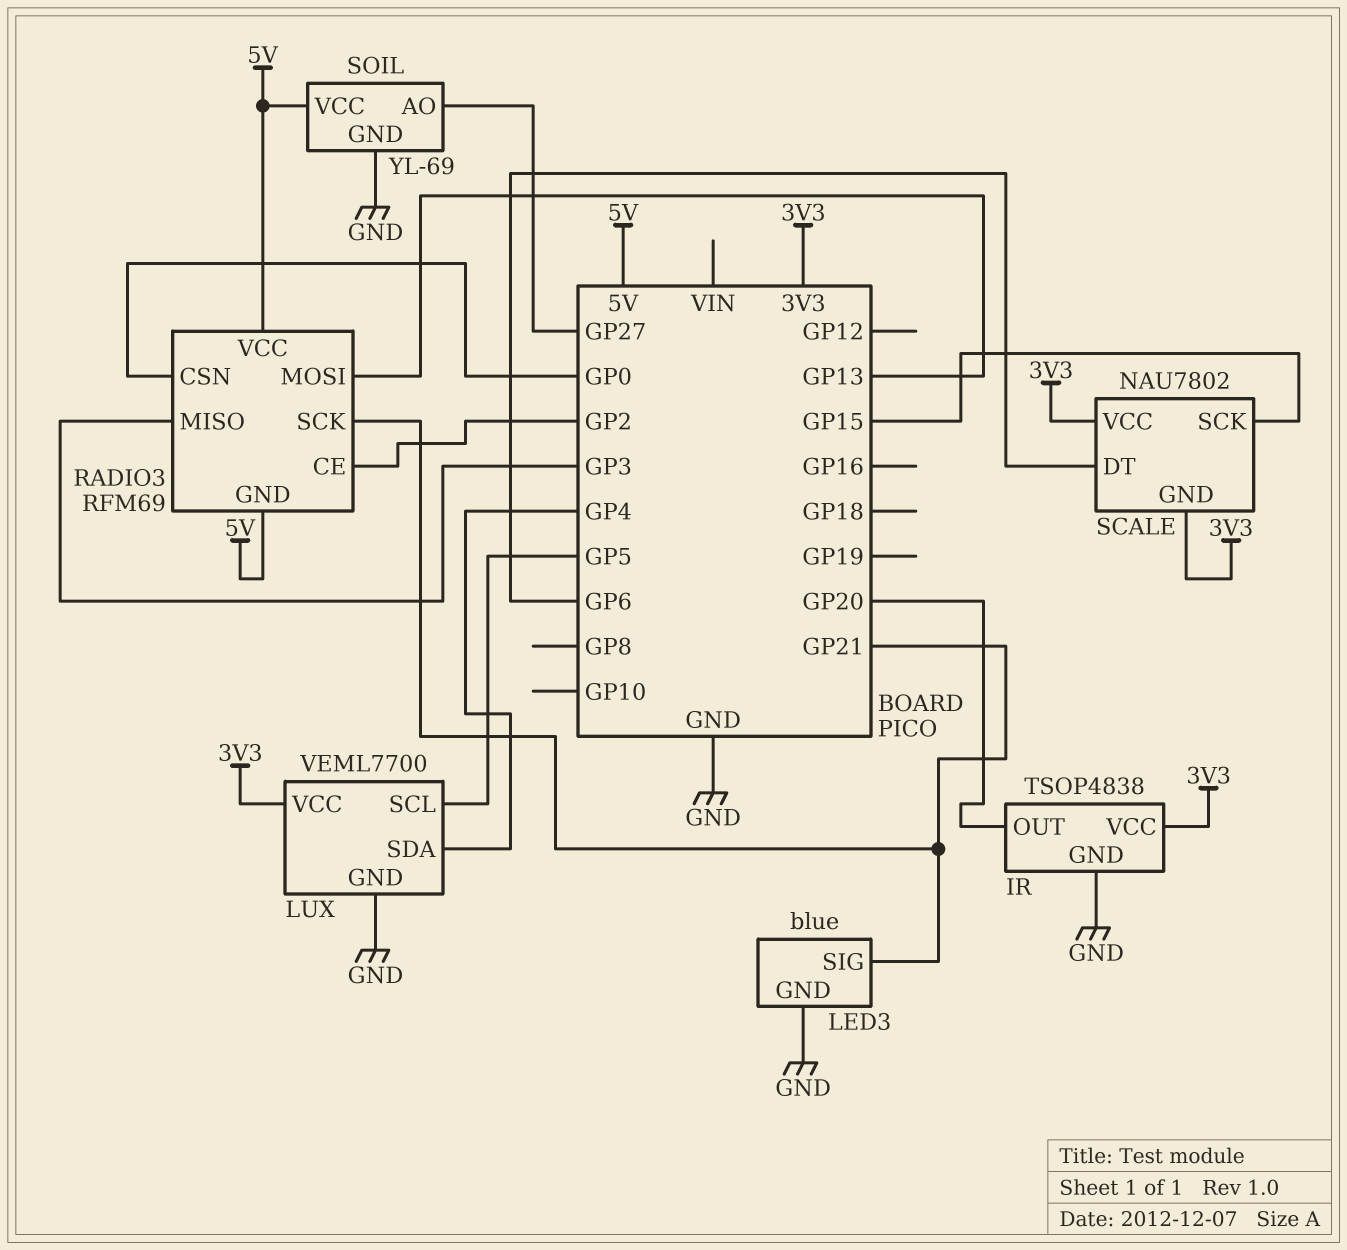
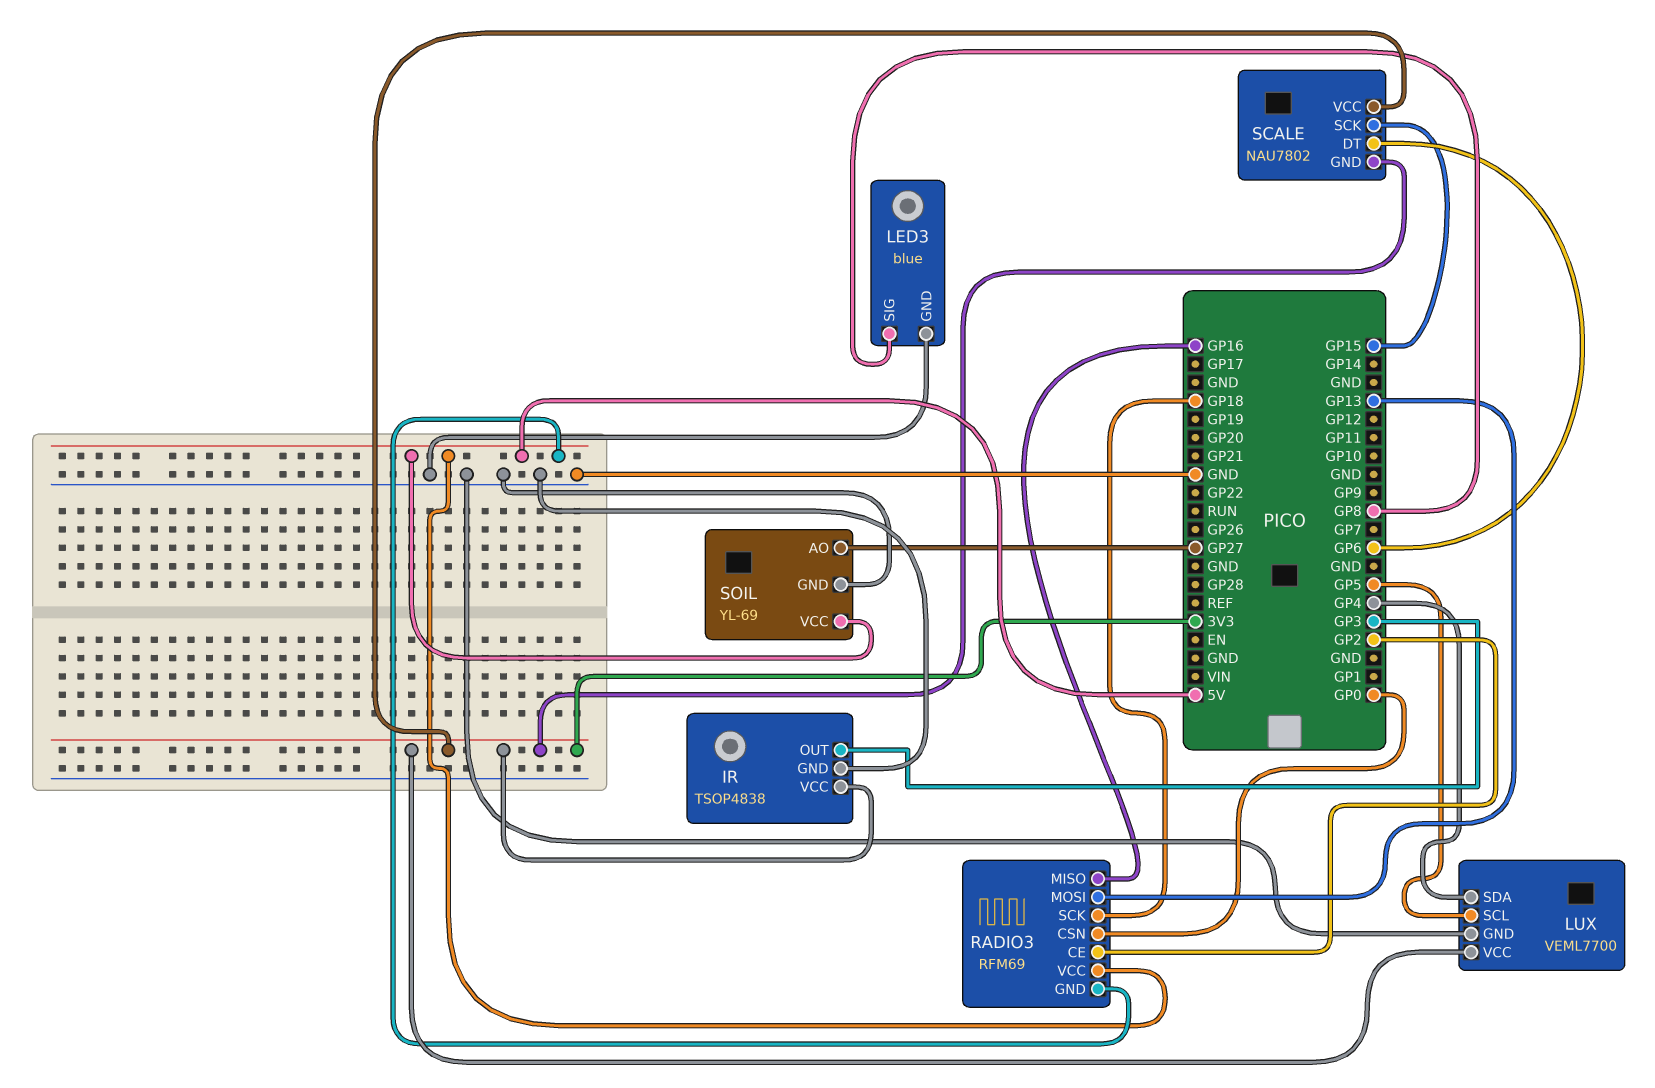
IR pin OUT: GP20 -> GP3
LED3 pin SIG: GP21 -> GP8
RADIO3 pin MISO: GP3 -> GP16
RADIO3 pin SCK: GP21 -> GP18

